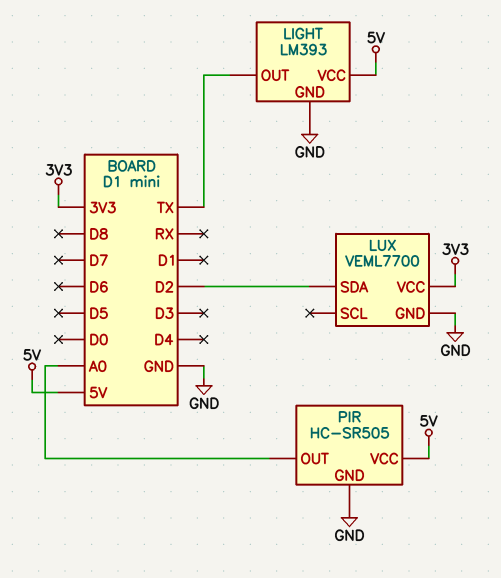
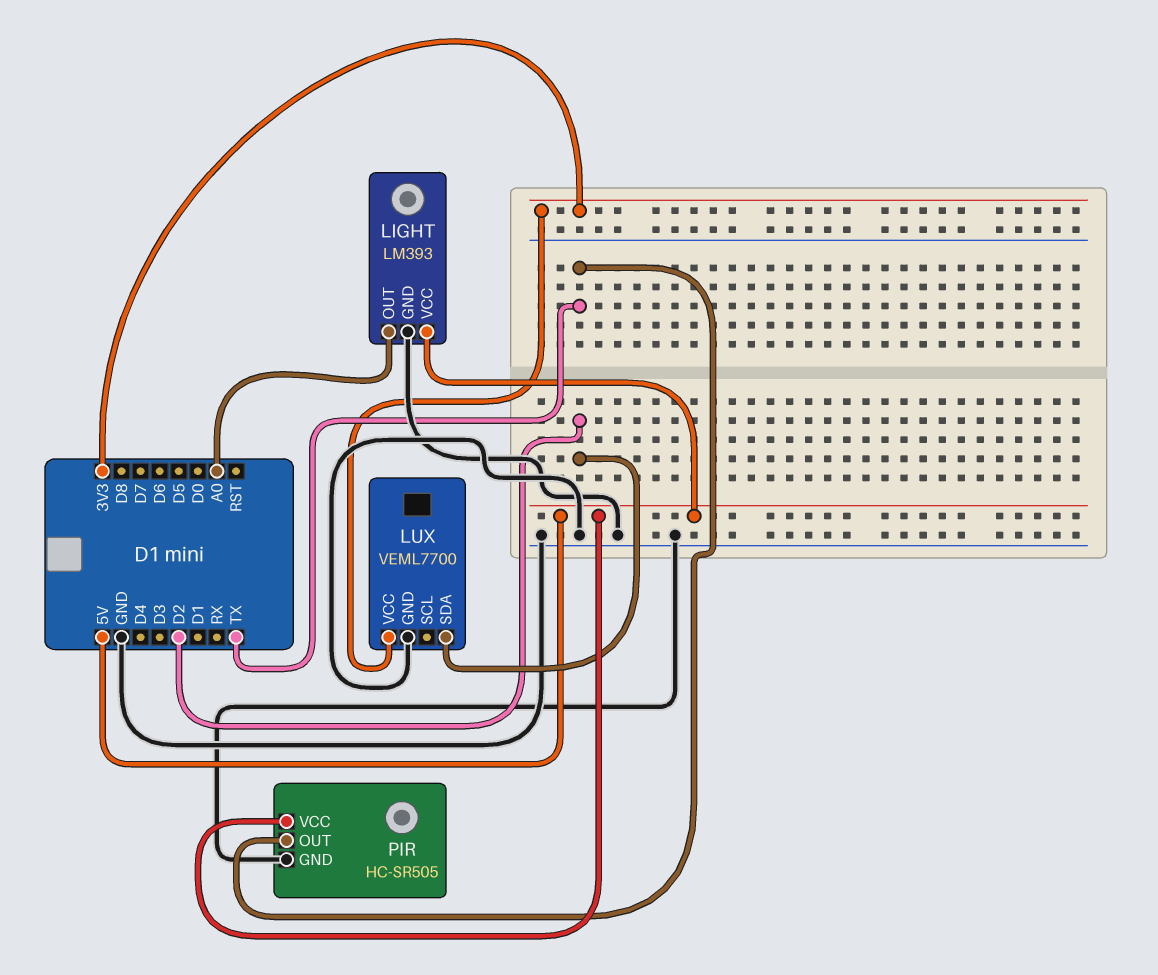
LIGHT pin OUT: TX -> A0
PIR pin OUT: A0 -> TX

